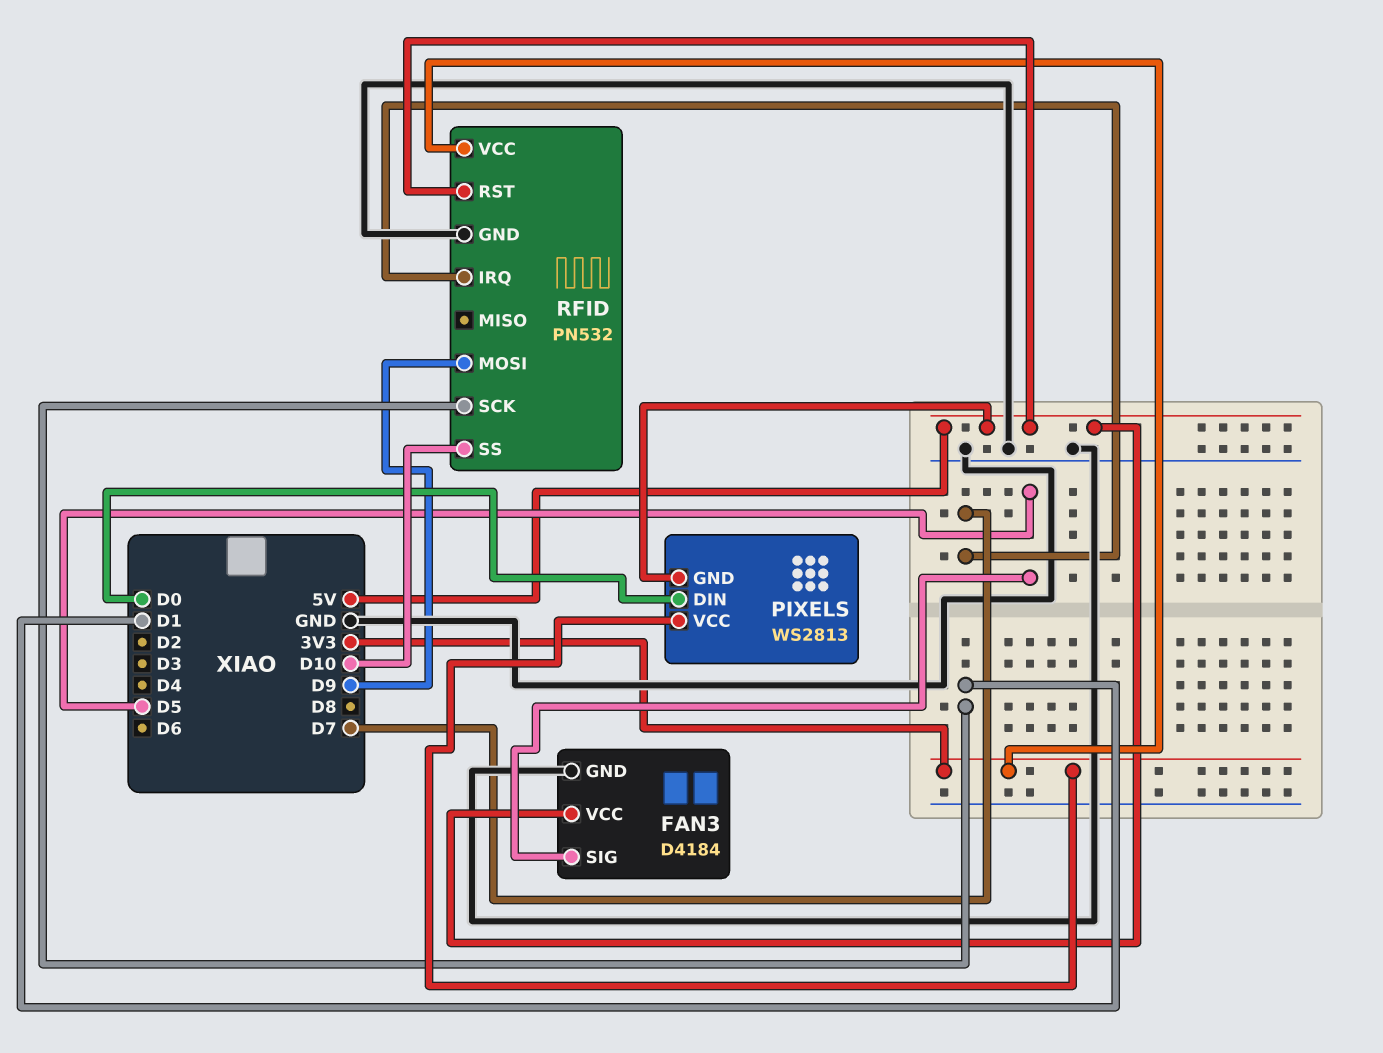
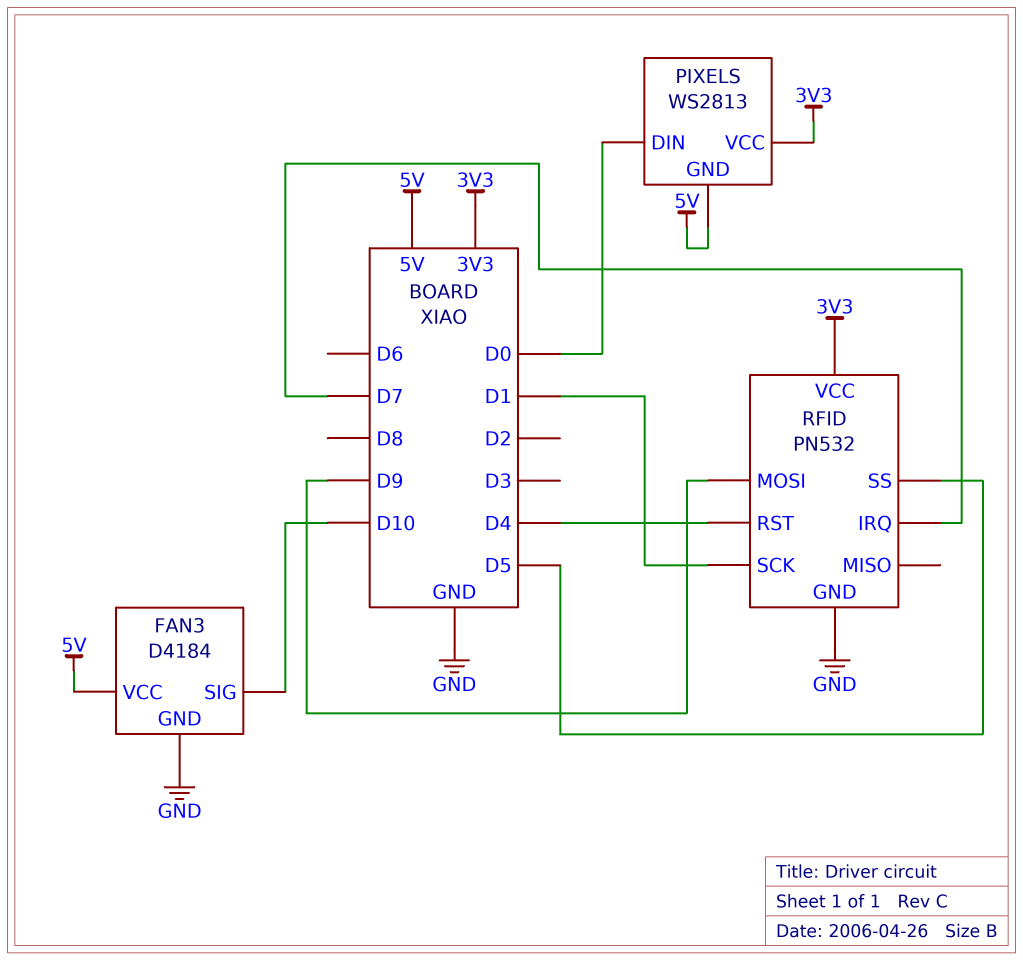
FAN3 pin SIG: D5 -> D10
RFID pin RST: 5V -> D4
RFID pin SS: D10 -> D5

